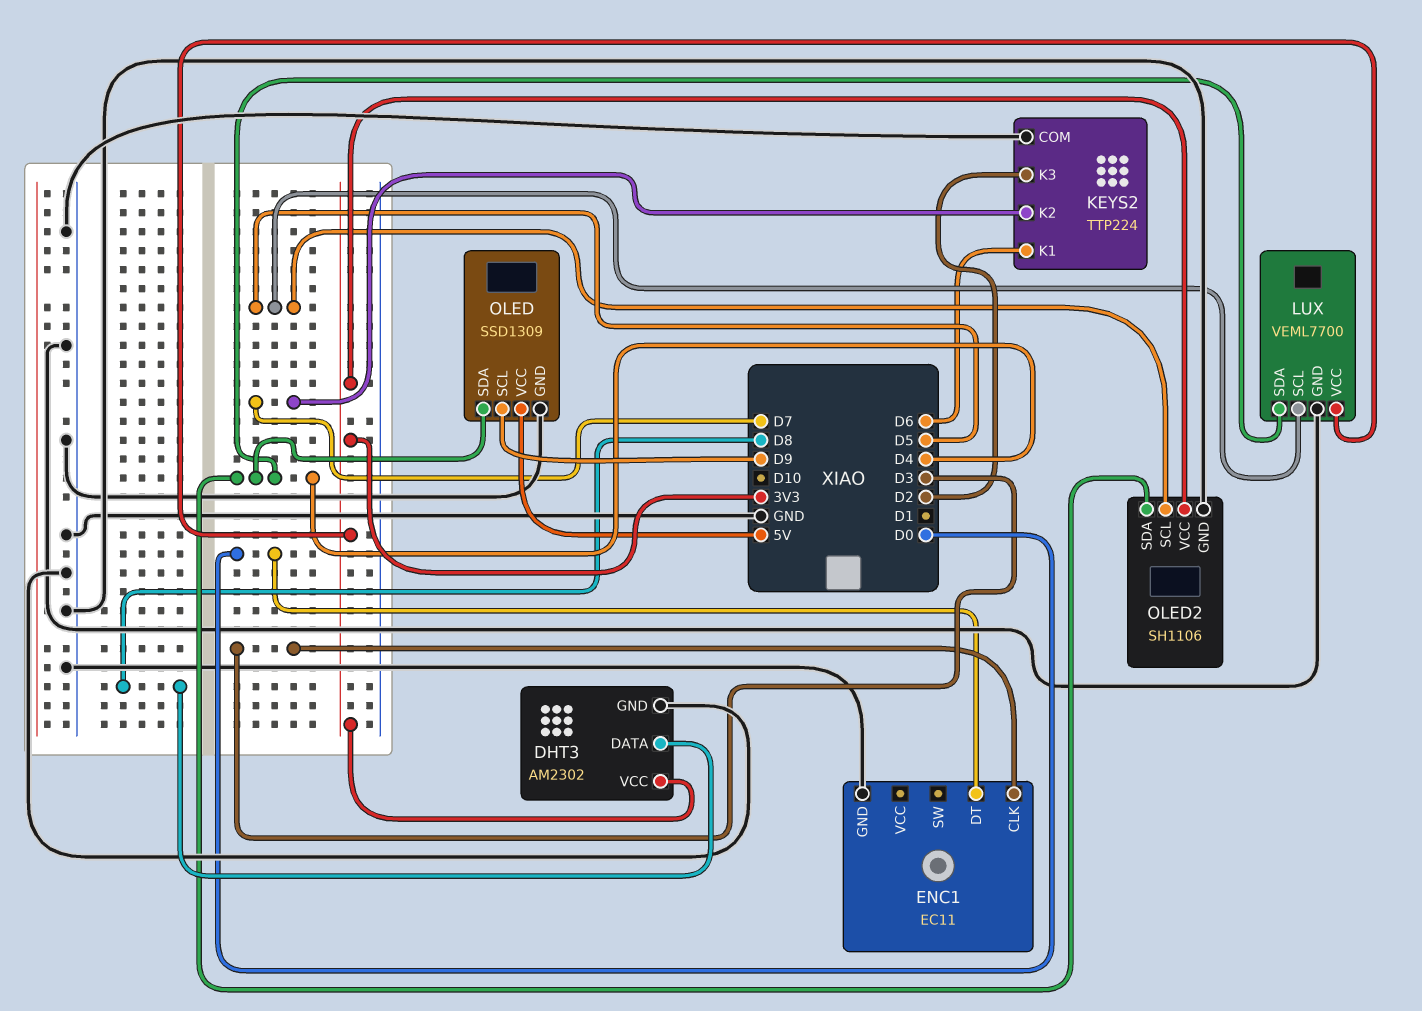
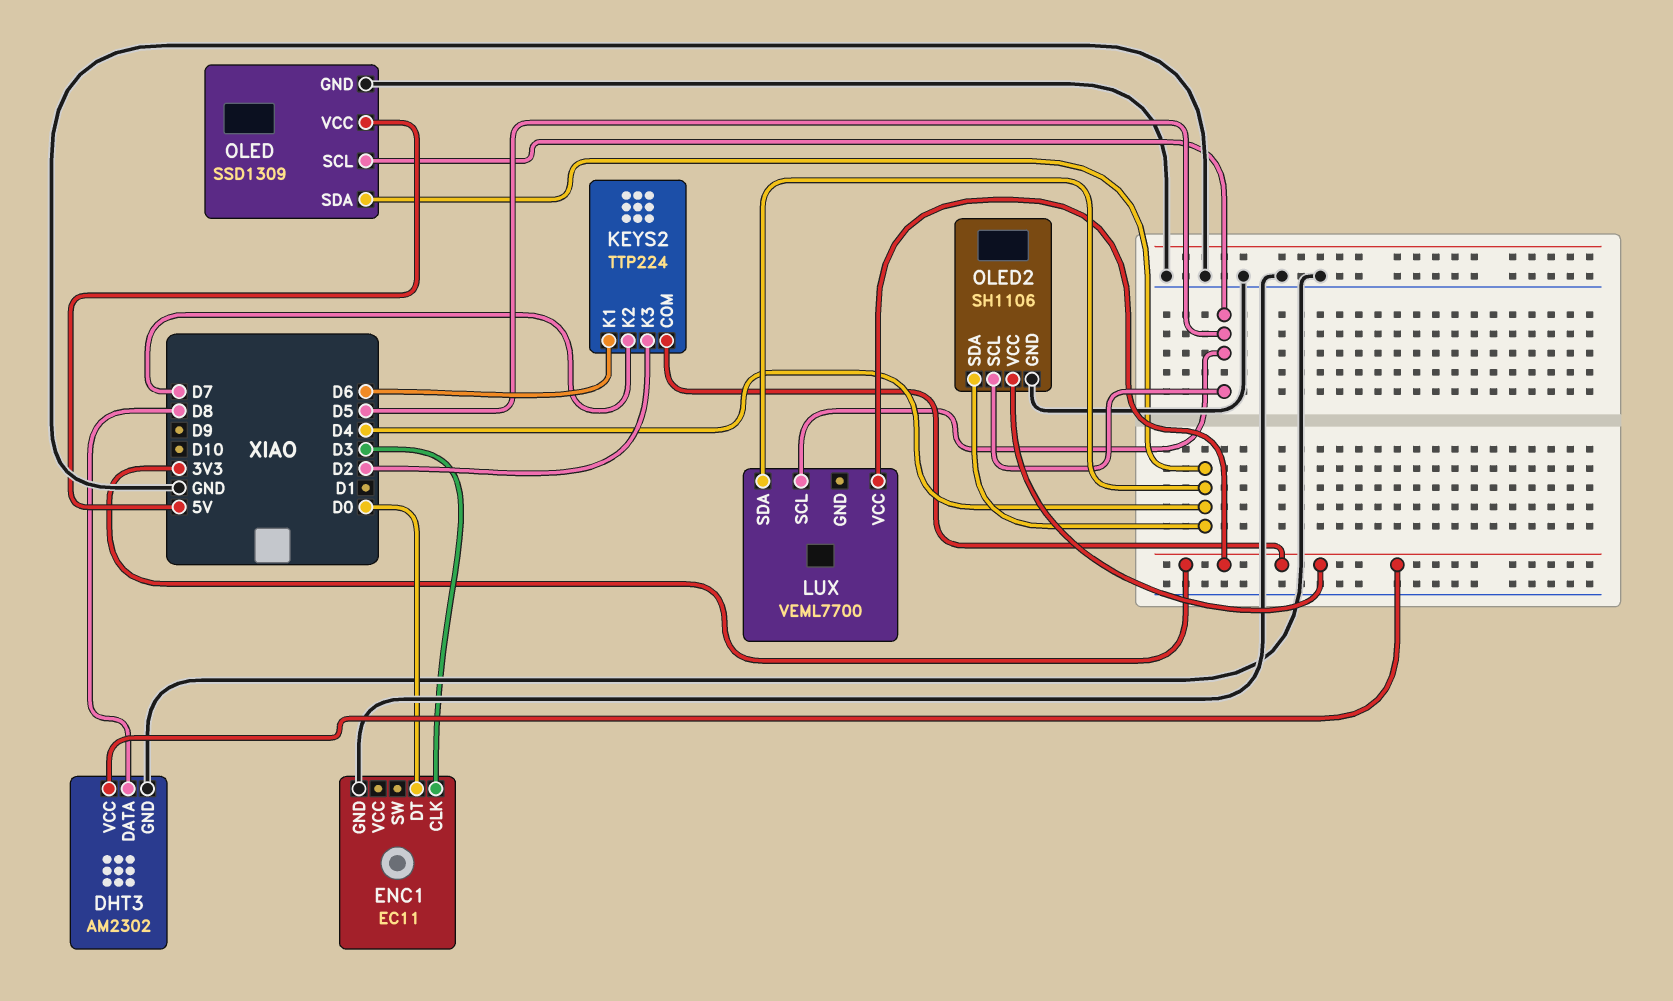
KEYS2 pin COM: GND -> 3V3
LUX pin GND: GND -> none
OLED pin SCL: D9 -> D5

